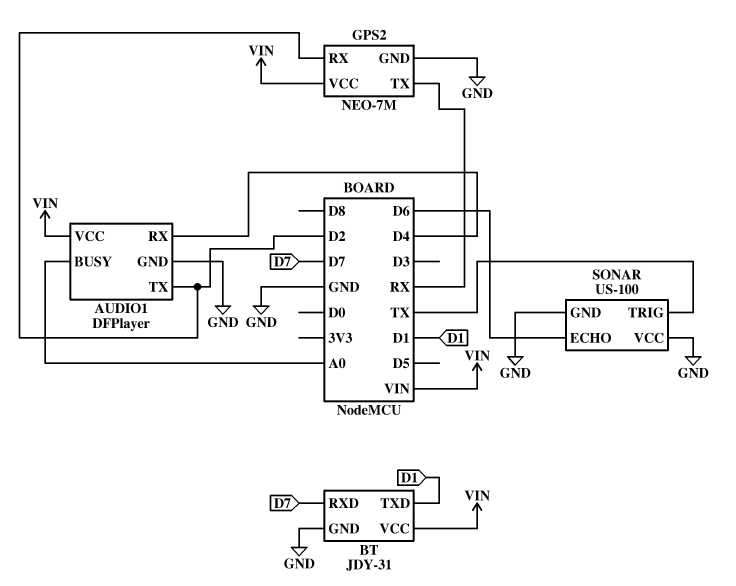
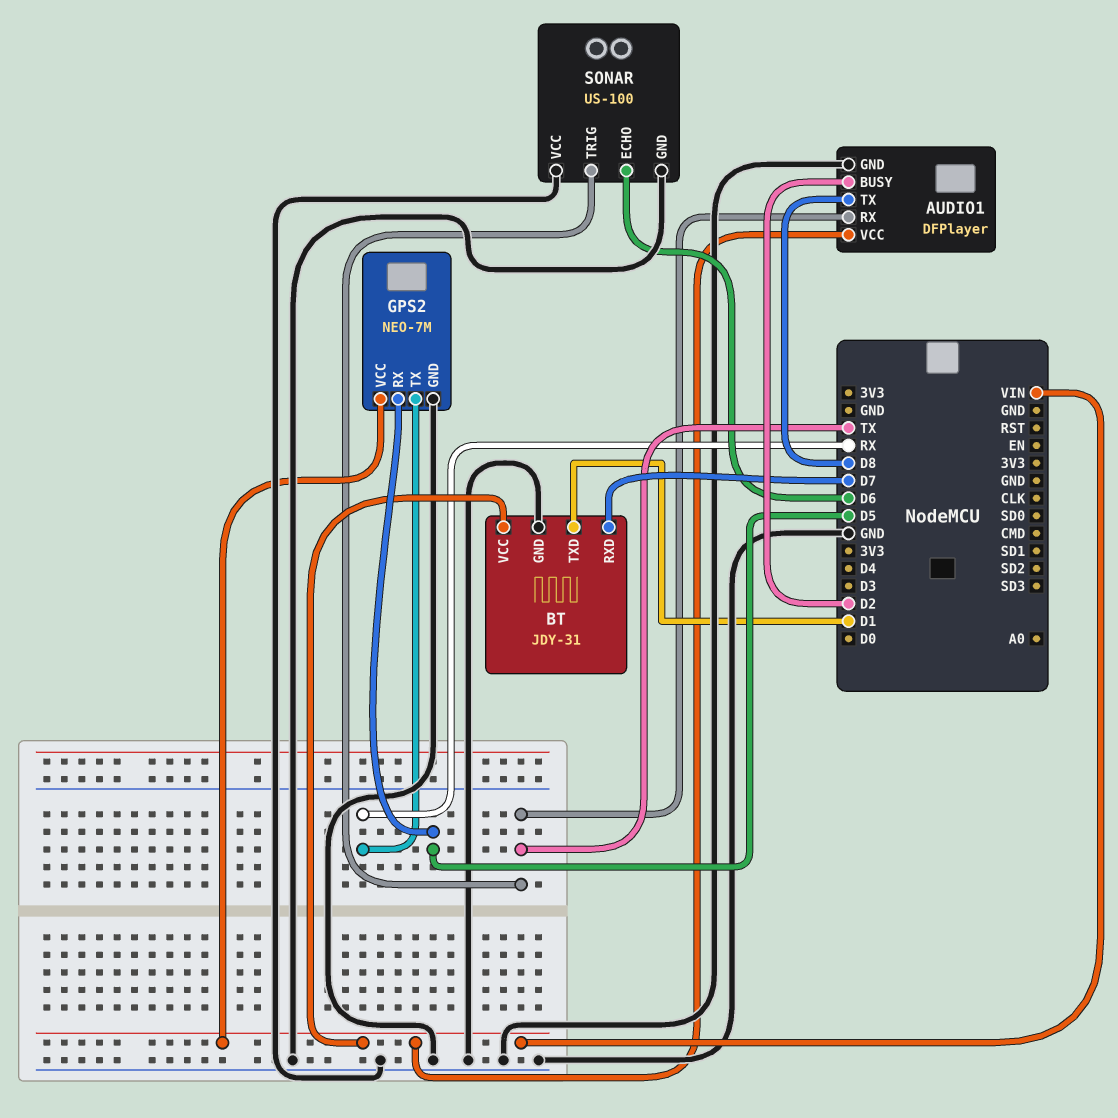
AUDIO1 pin BUSY: A0 -> D2
AUDIO1 pin RX: D4 -> TX
AUDIO1 pin TX: D2 -> D8
GPS2 pin RX: D2 -> D5

